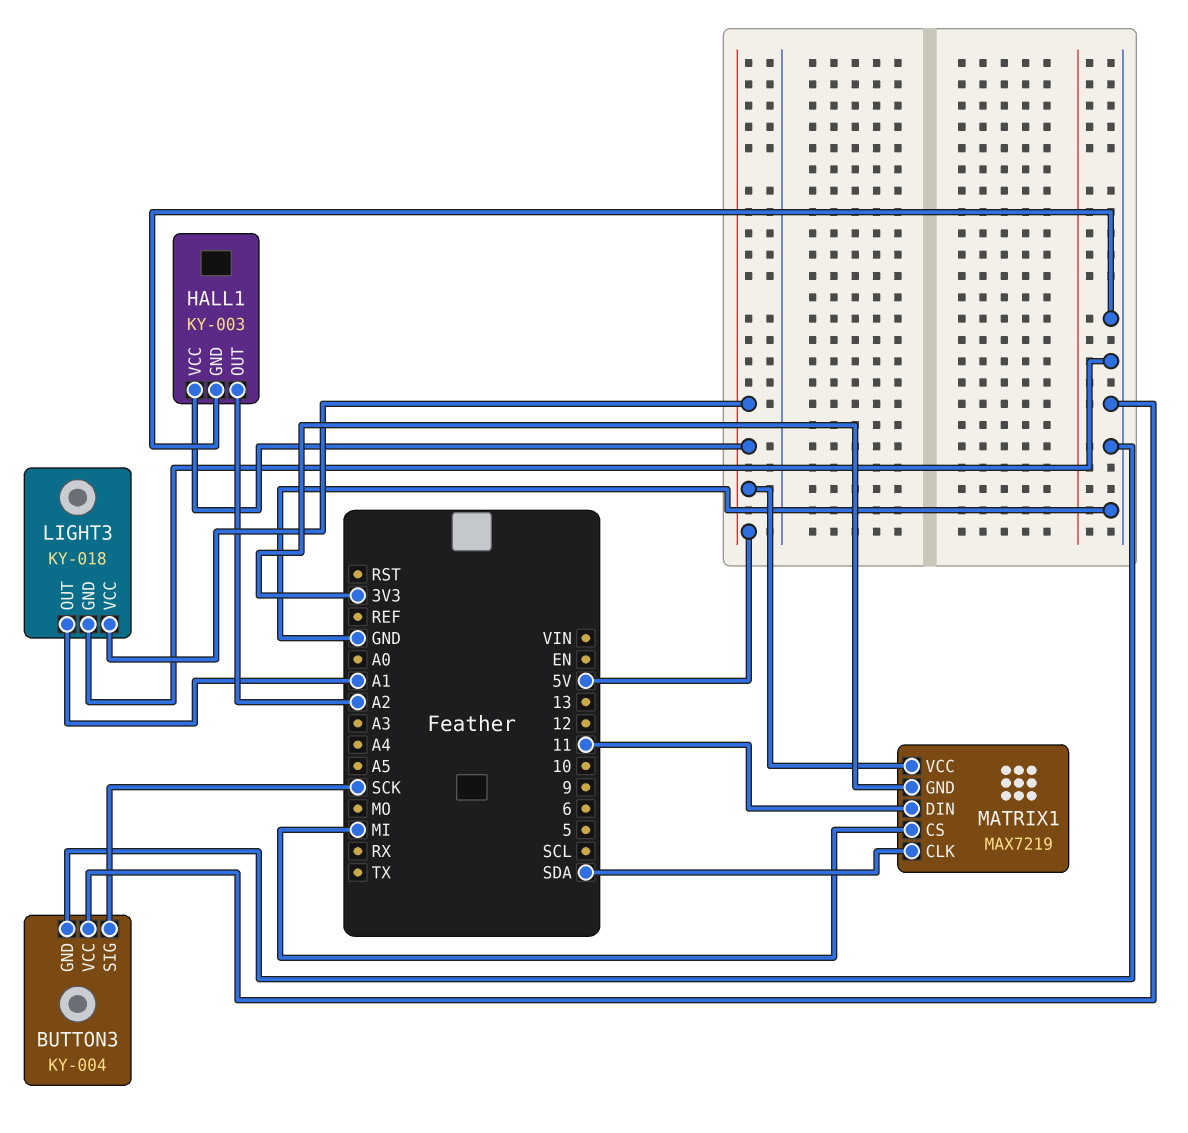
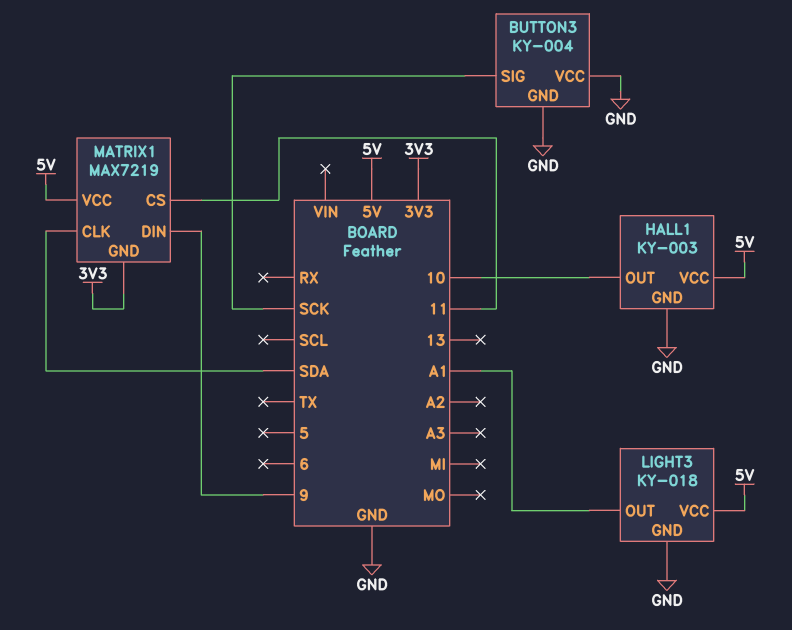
HALL1 pin OUT: A2 -> 10
MATRIX1 pin CS: MI -> 11
MATRIX1 pin DIN: 11 -> 9

